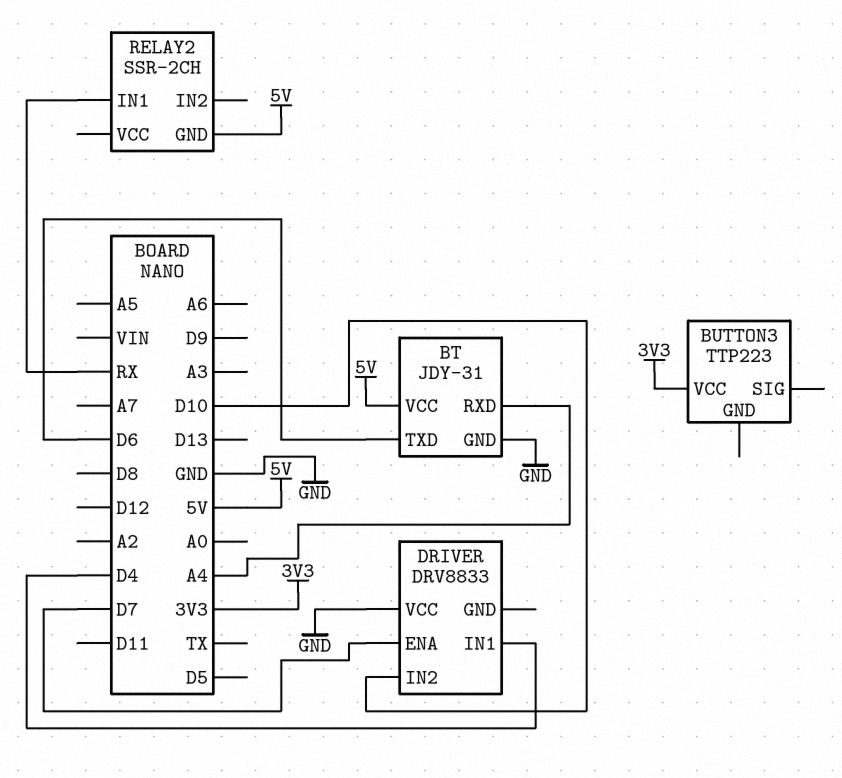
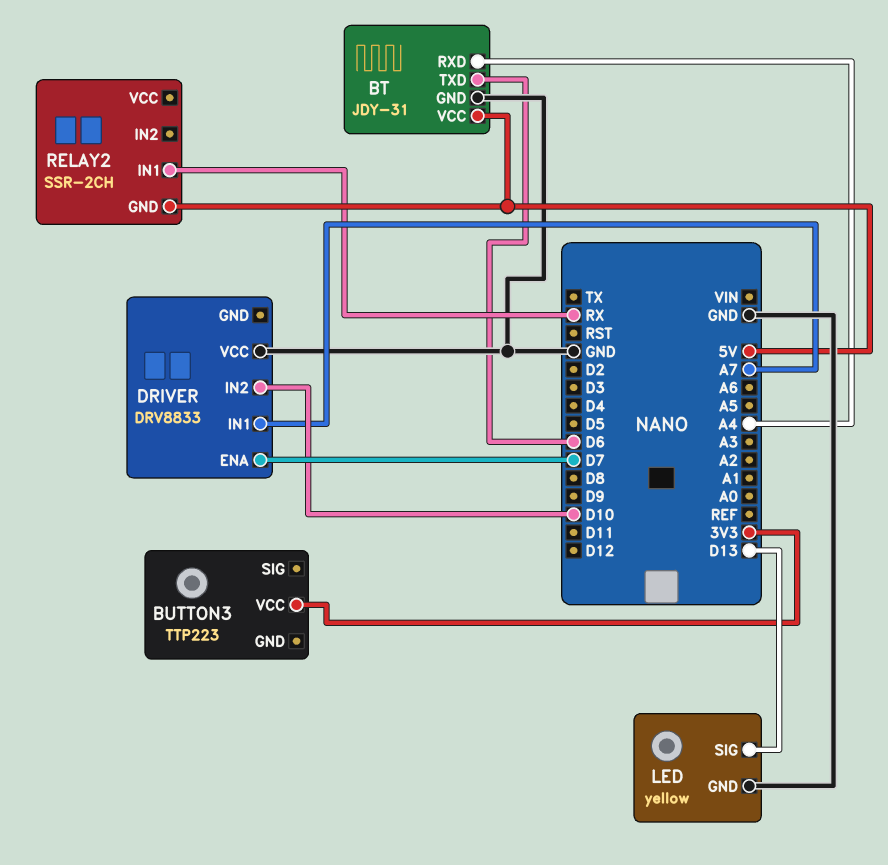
DRIVER pin IN1: D4 -> A7
LED: none -> yellow
LED pin GND: none -> GND
LED pin SIG: none -> D13

